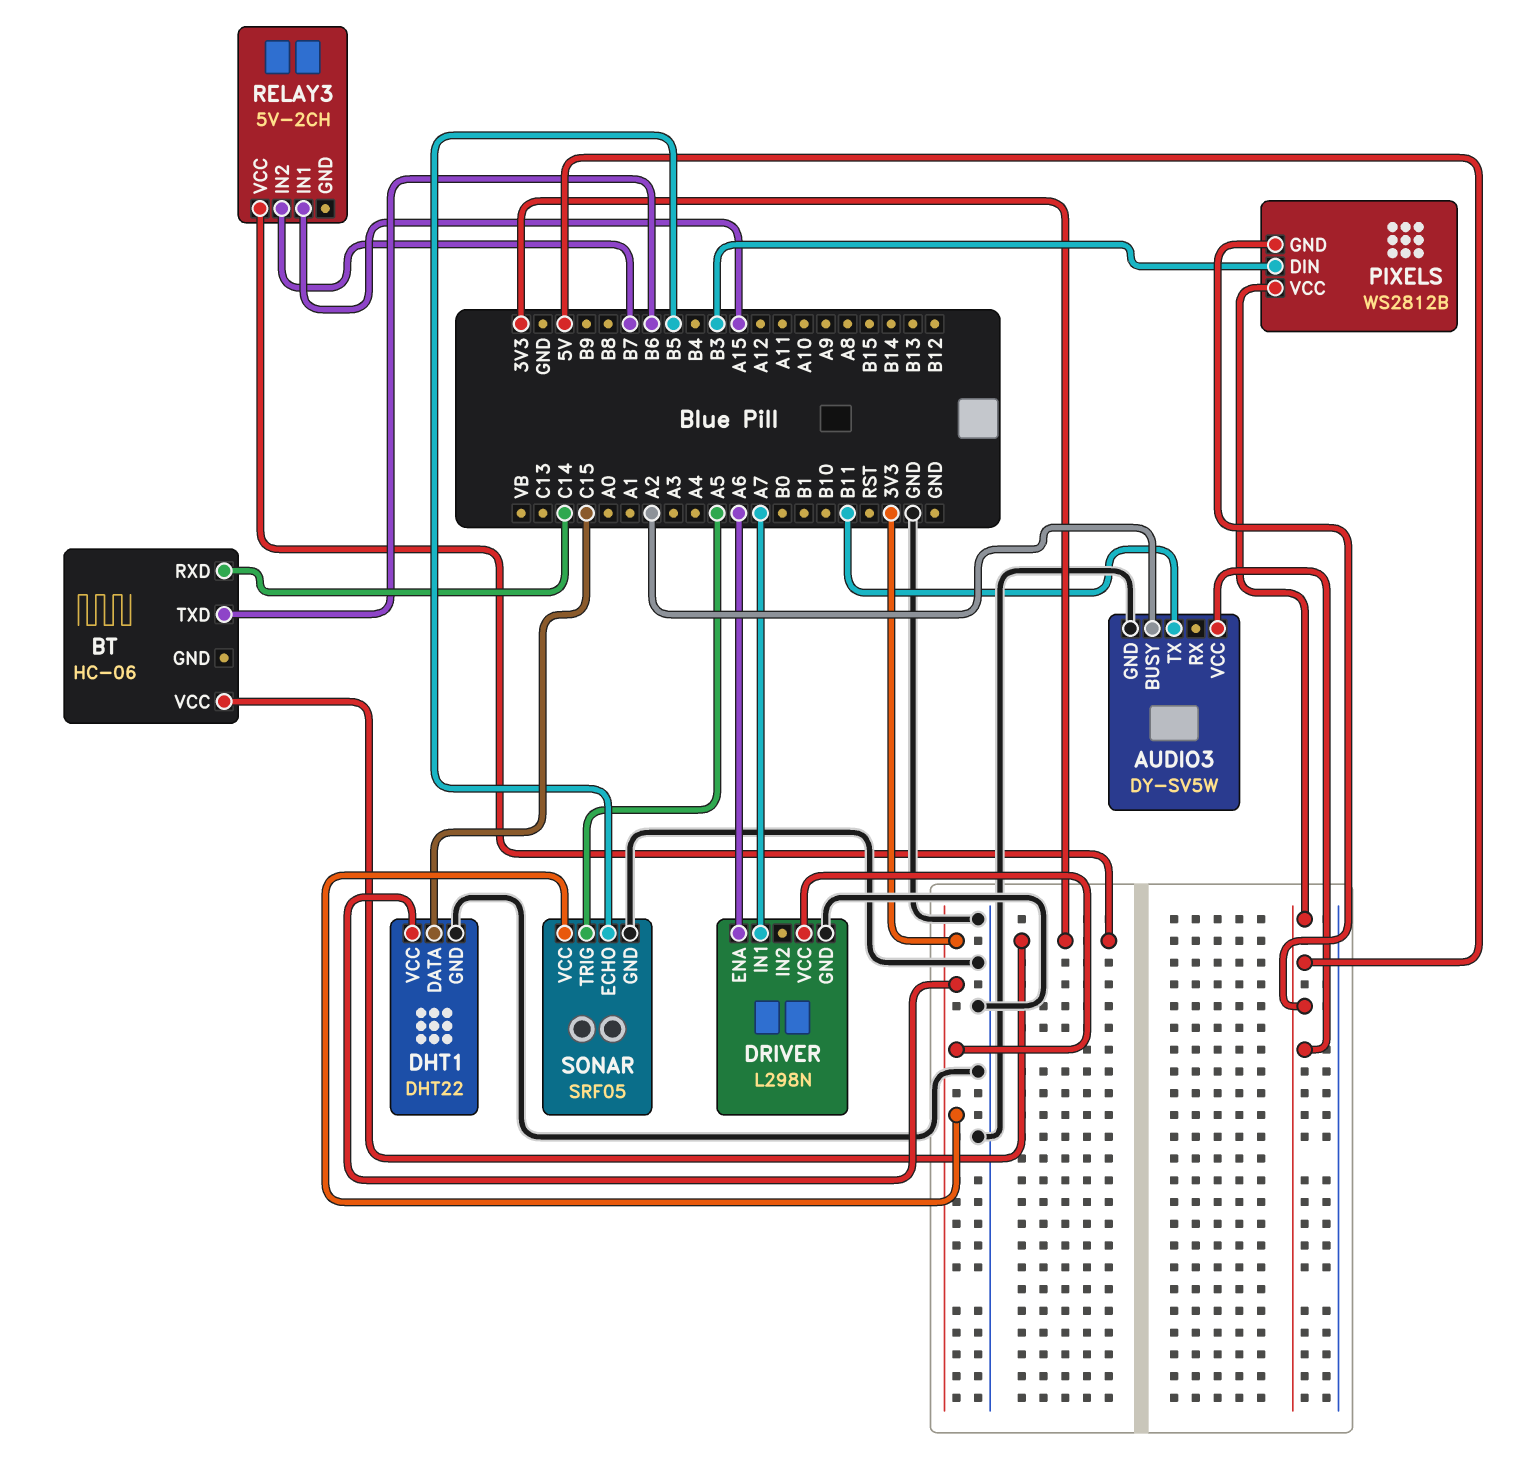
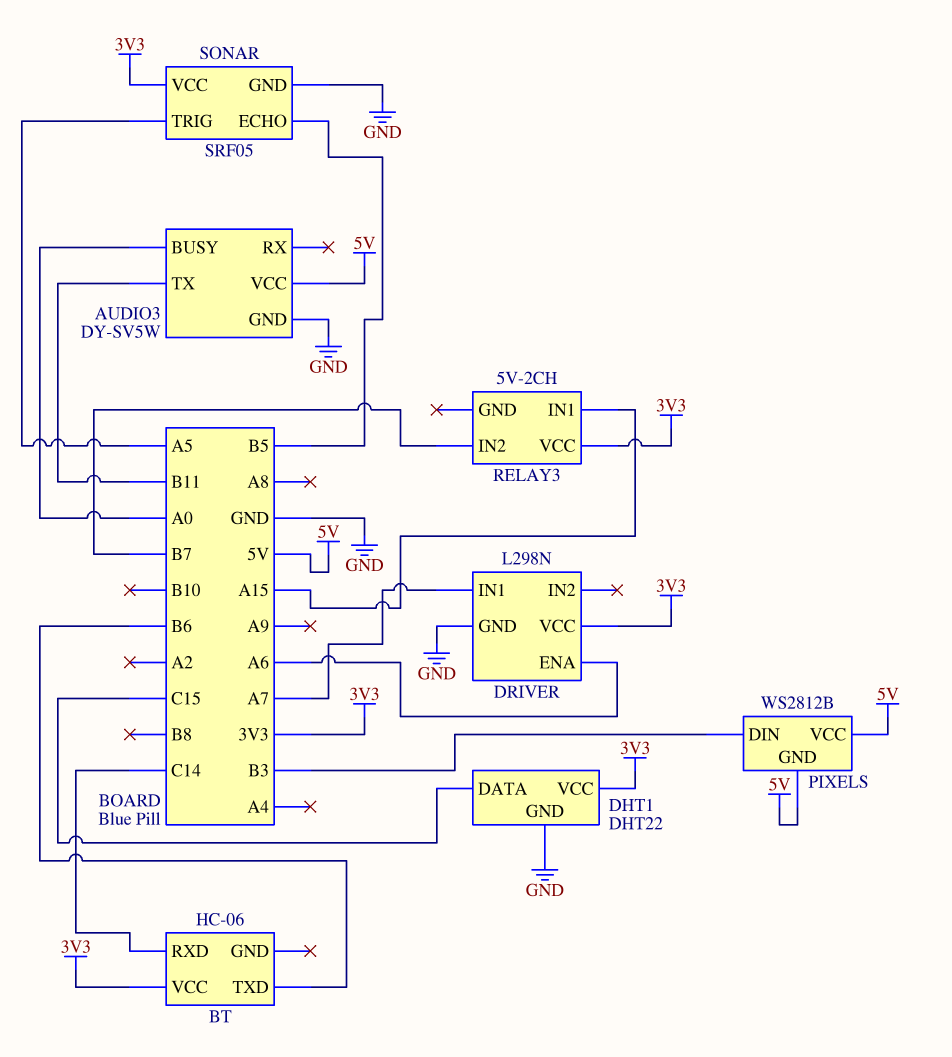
AUDIO3 pin BUSY: A2 -> A0

